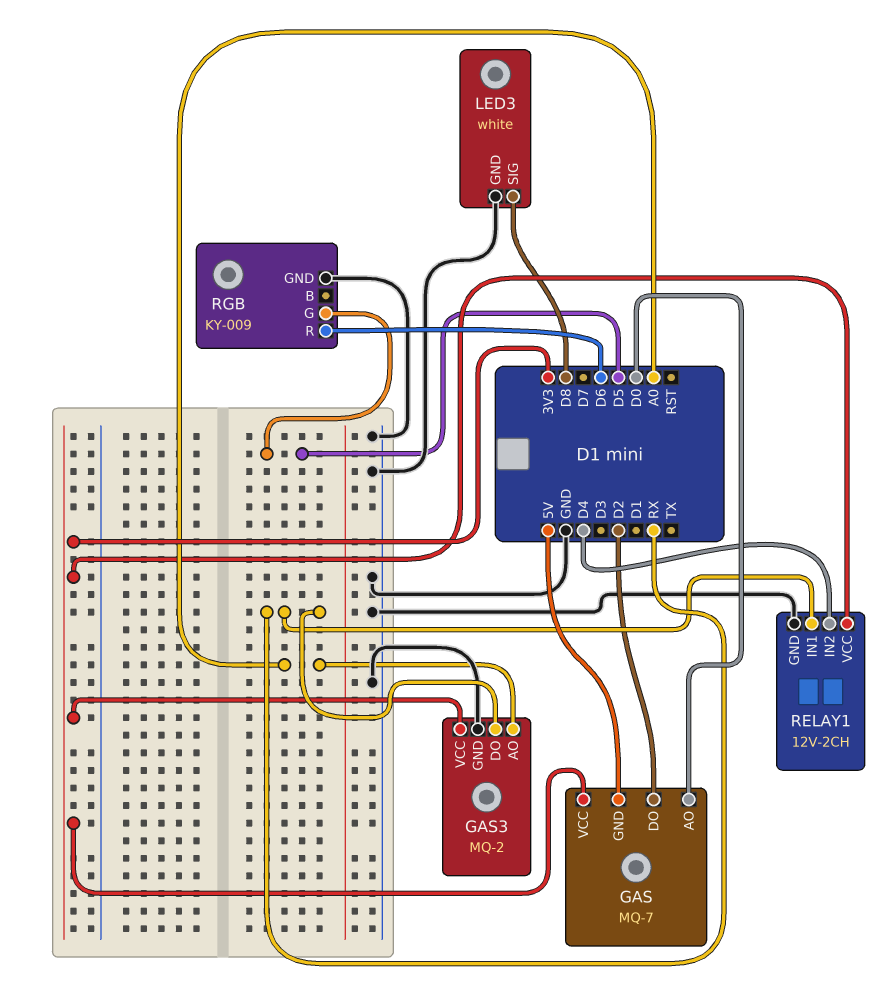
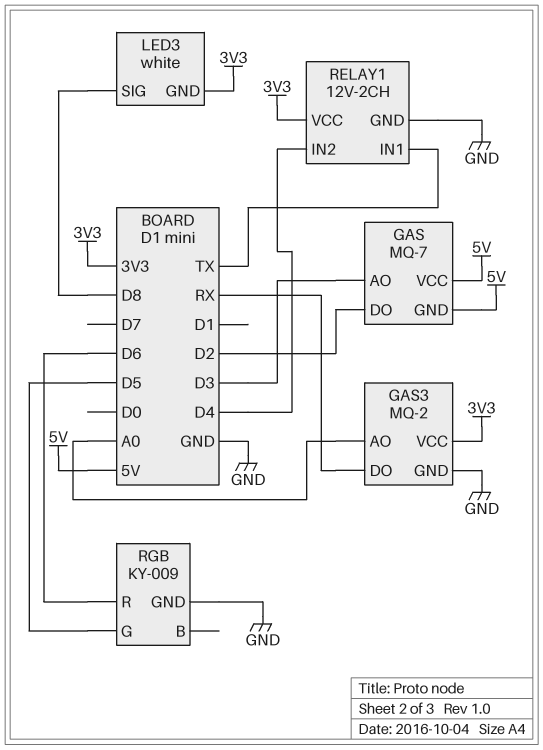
GAS pin AO: D0 -> D3
GAS pin VCC: 3V3 -> 5V
LED3 pin GND: GND -> 3V3
RELAY1 pin IN1: RX -> TX

